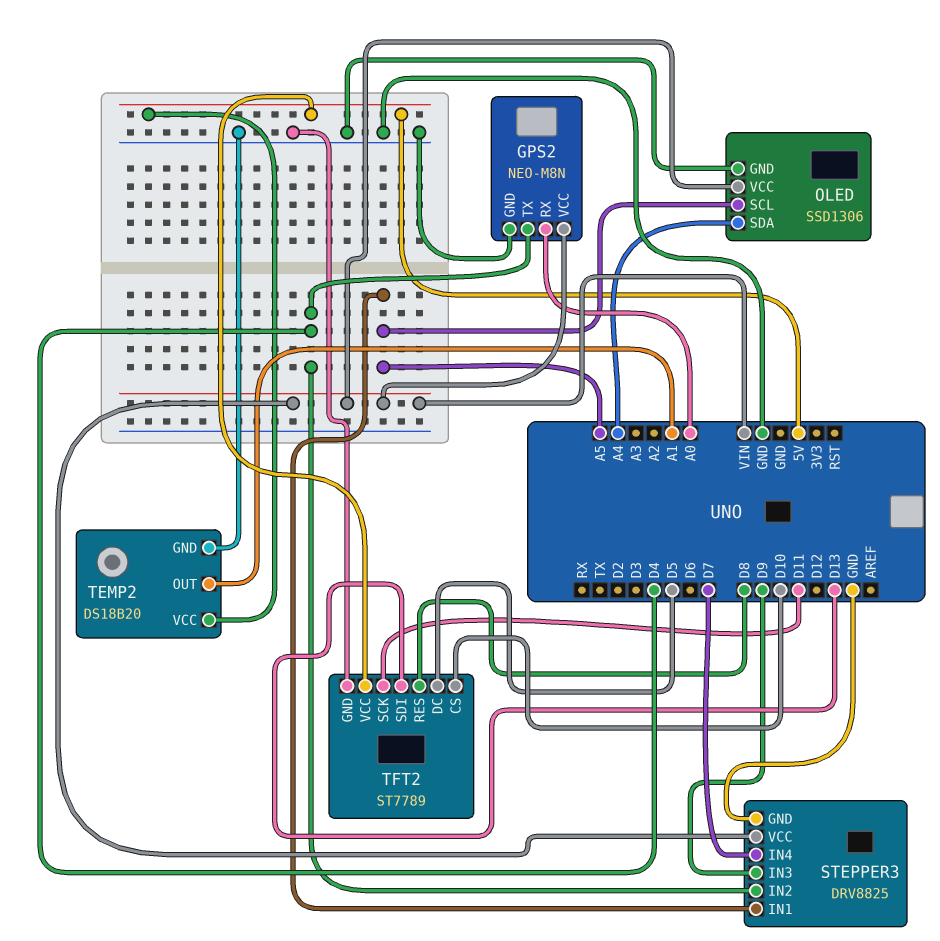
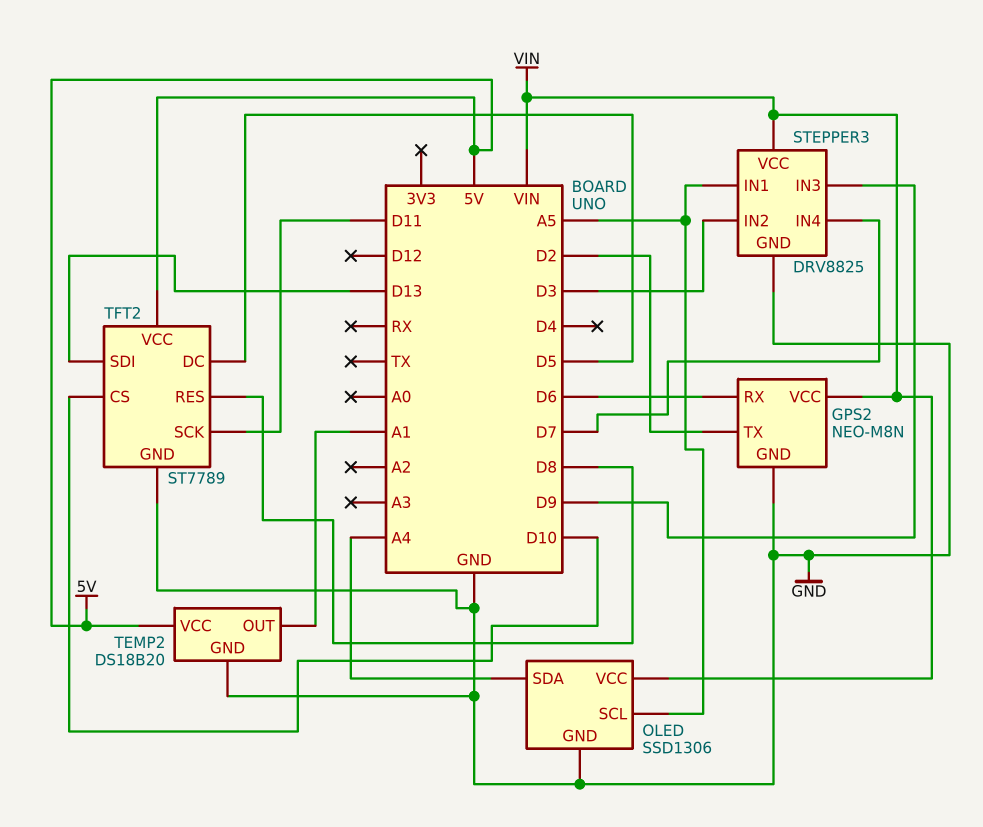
GPS2 pin RX: A0 -> D6
GPS2 pin TX: D4 -> D2
STEPPER3 pin IN2: D4 -> D3

